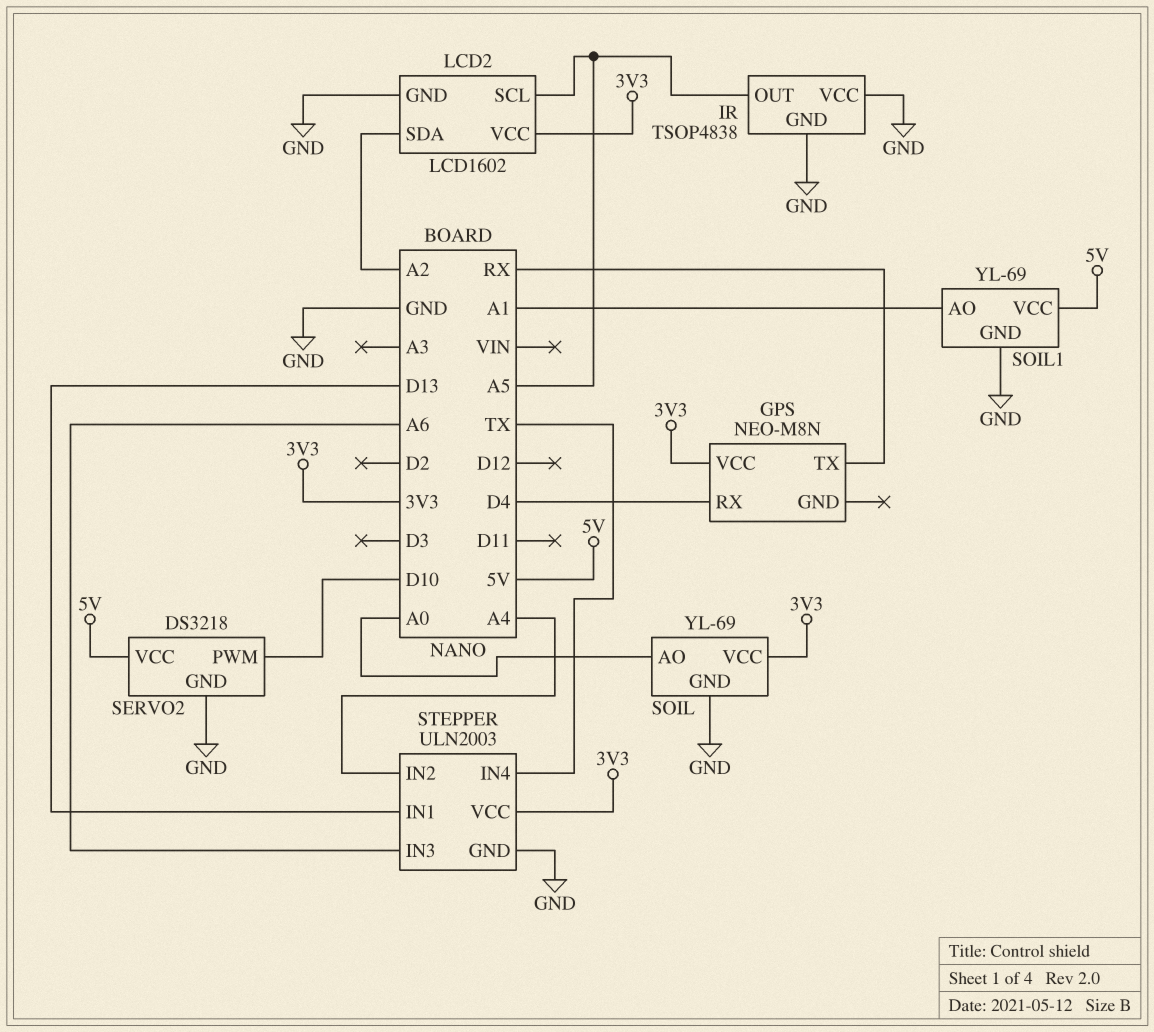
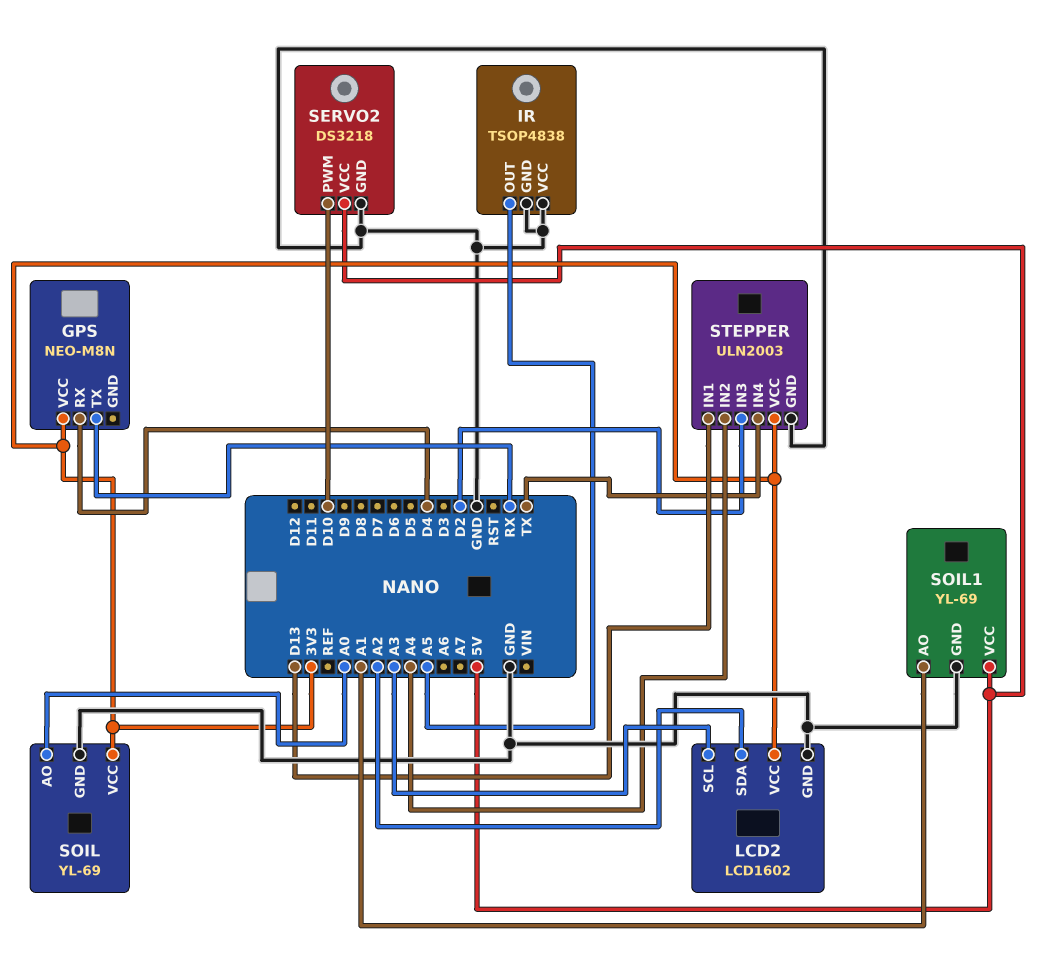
LCD2 pin SCL: A5 -> A3
STEPPER pin IN3: A6 -> D2

